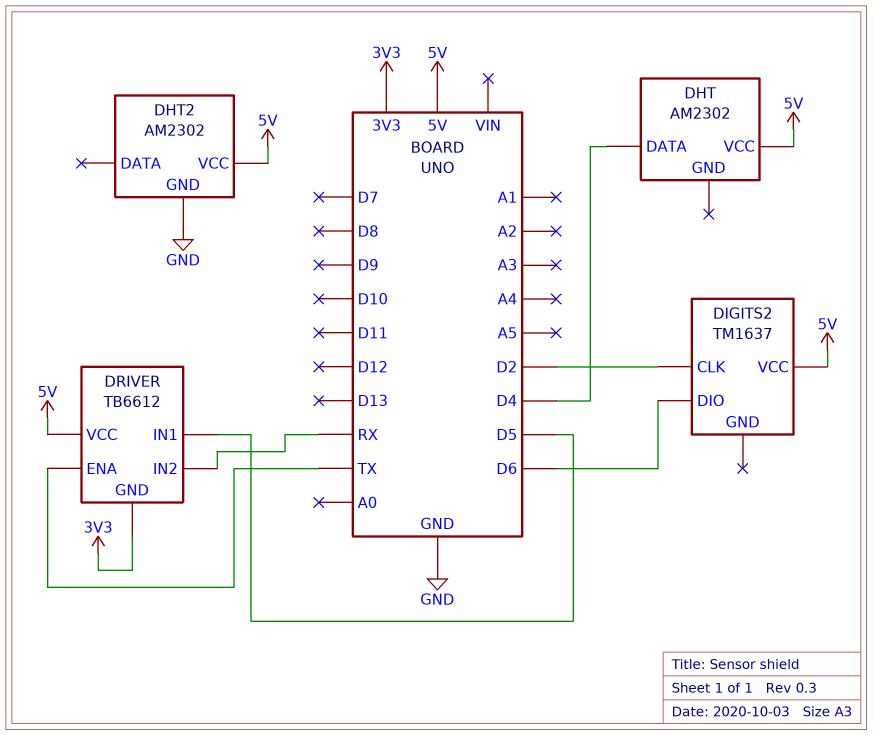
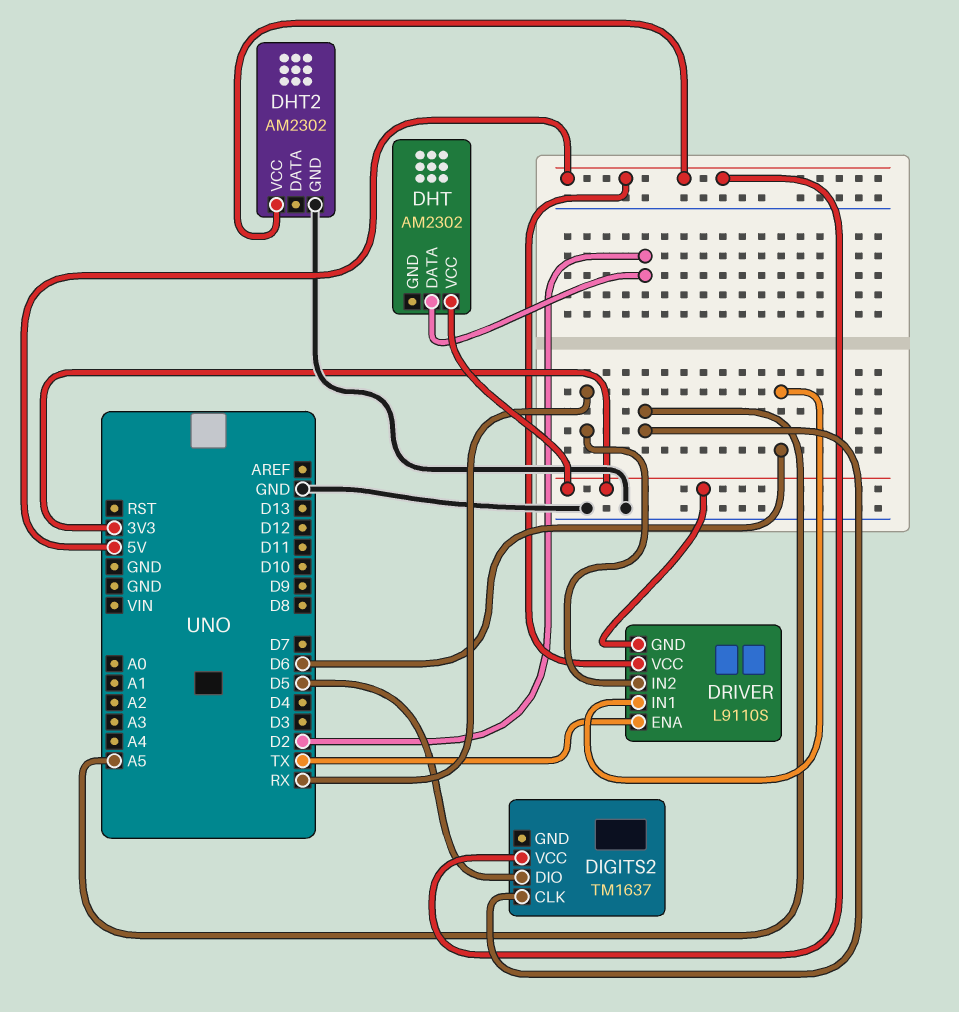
DHT pin DATA: D4 -> D2
DHT pin VCC: 5V -> 3V3
DIGITS2 pin CLK: D2 -> A5
DIGITS2 pin DIO: D6 -> D5
DRIVER: TB6612 -> L9110S
DRIVER pin IN1: D5 -> D6

